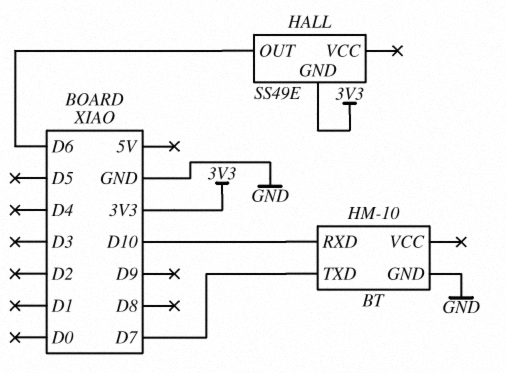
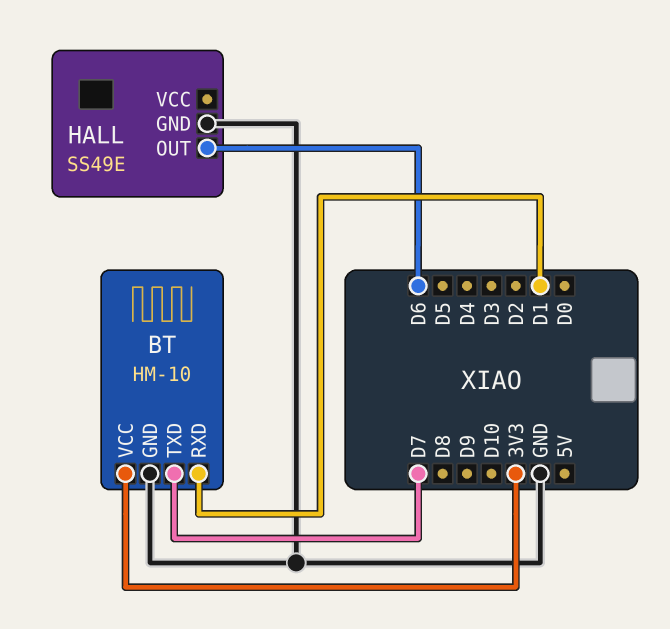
BT pin RXD: D10 -> D1
BT pin VCC: none -> 3V3
HALL pin GND: 3V3 -> GND

